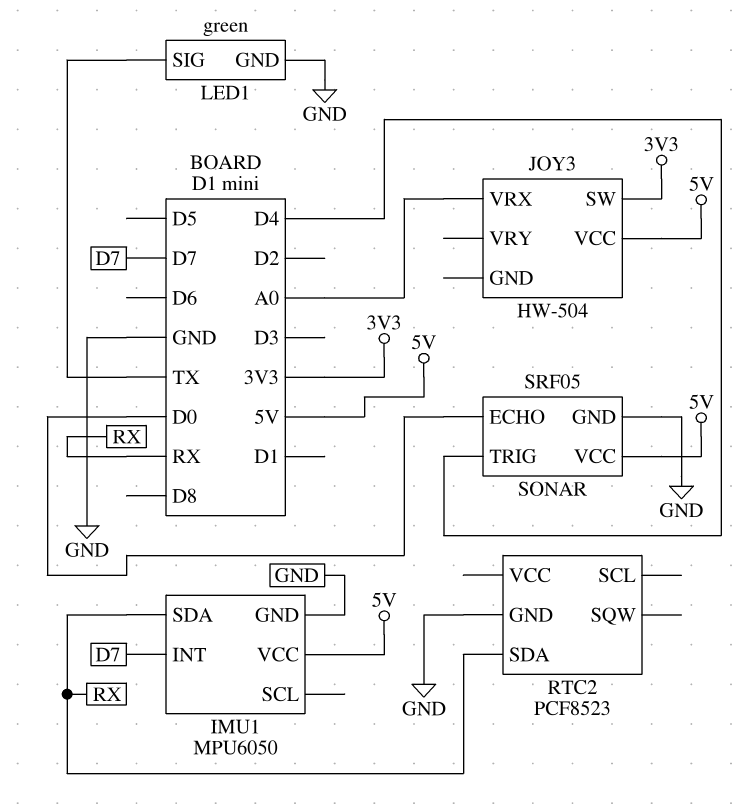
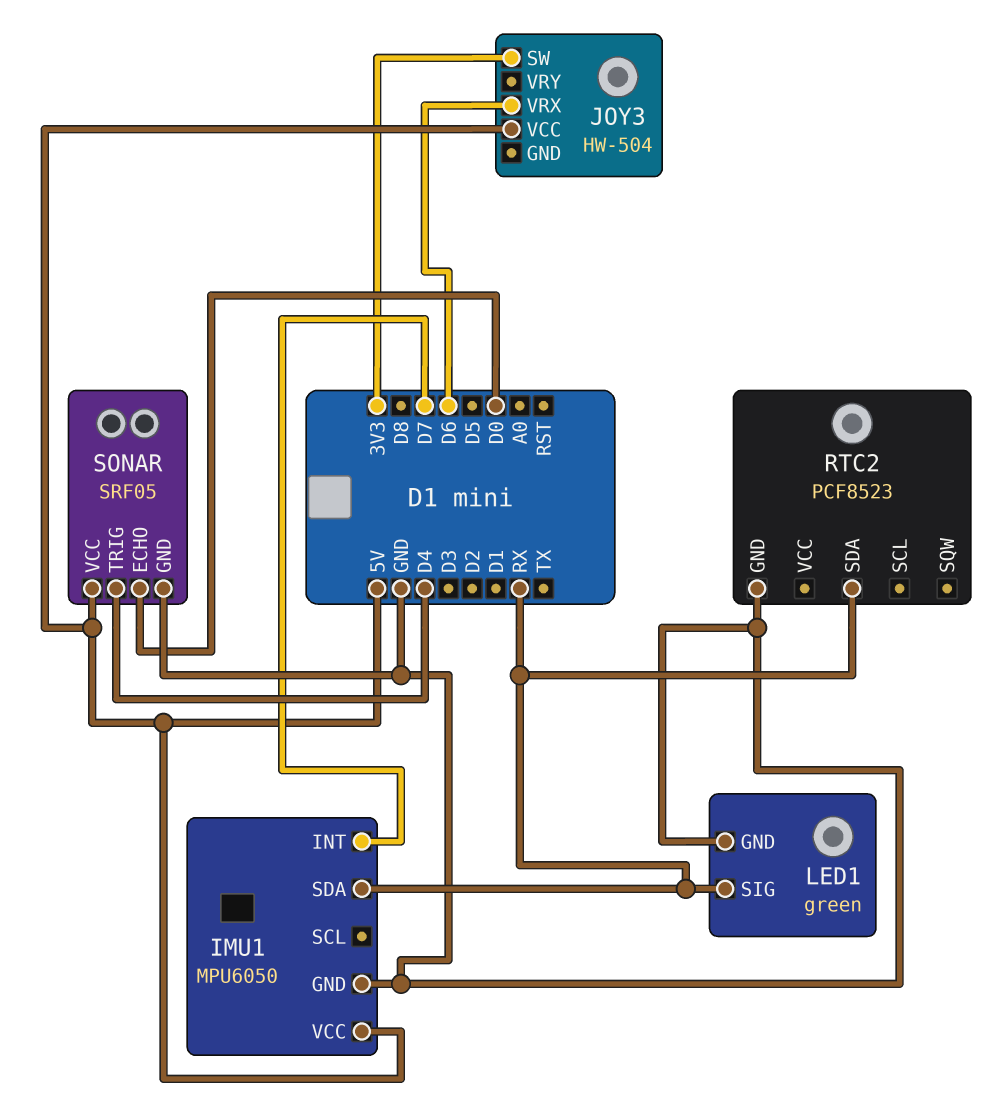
JOY3 pin VRX: A0 -> D6
LED1 pin SIG: TX -> RX

